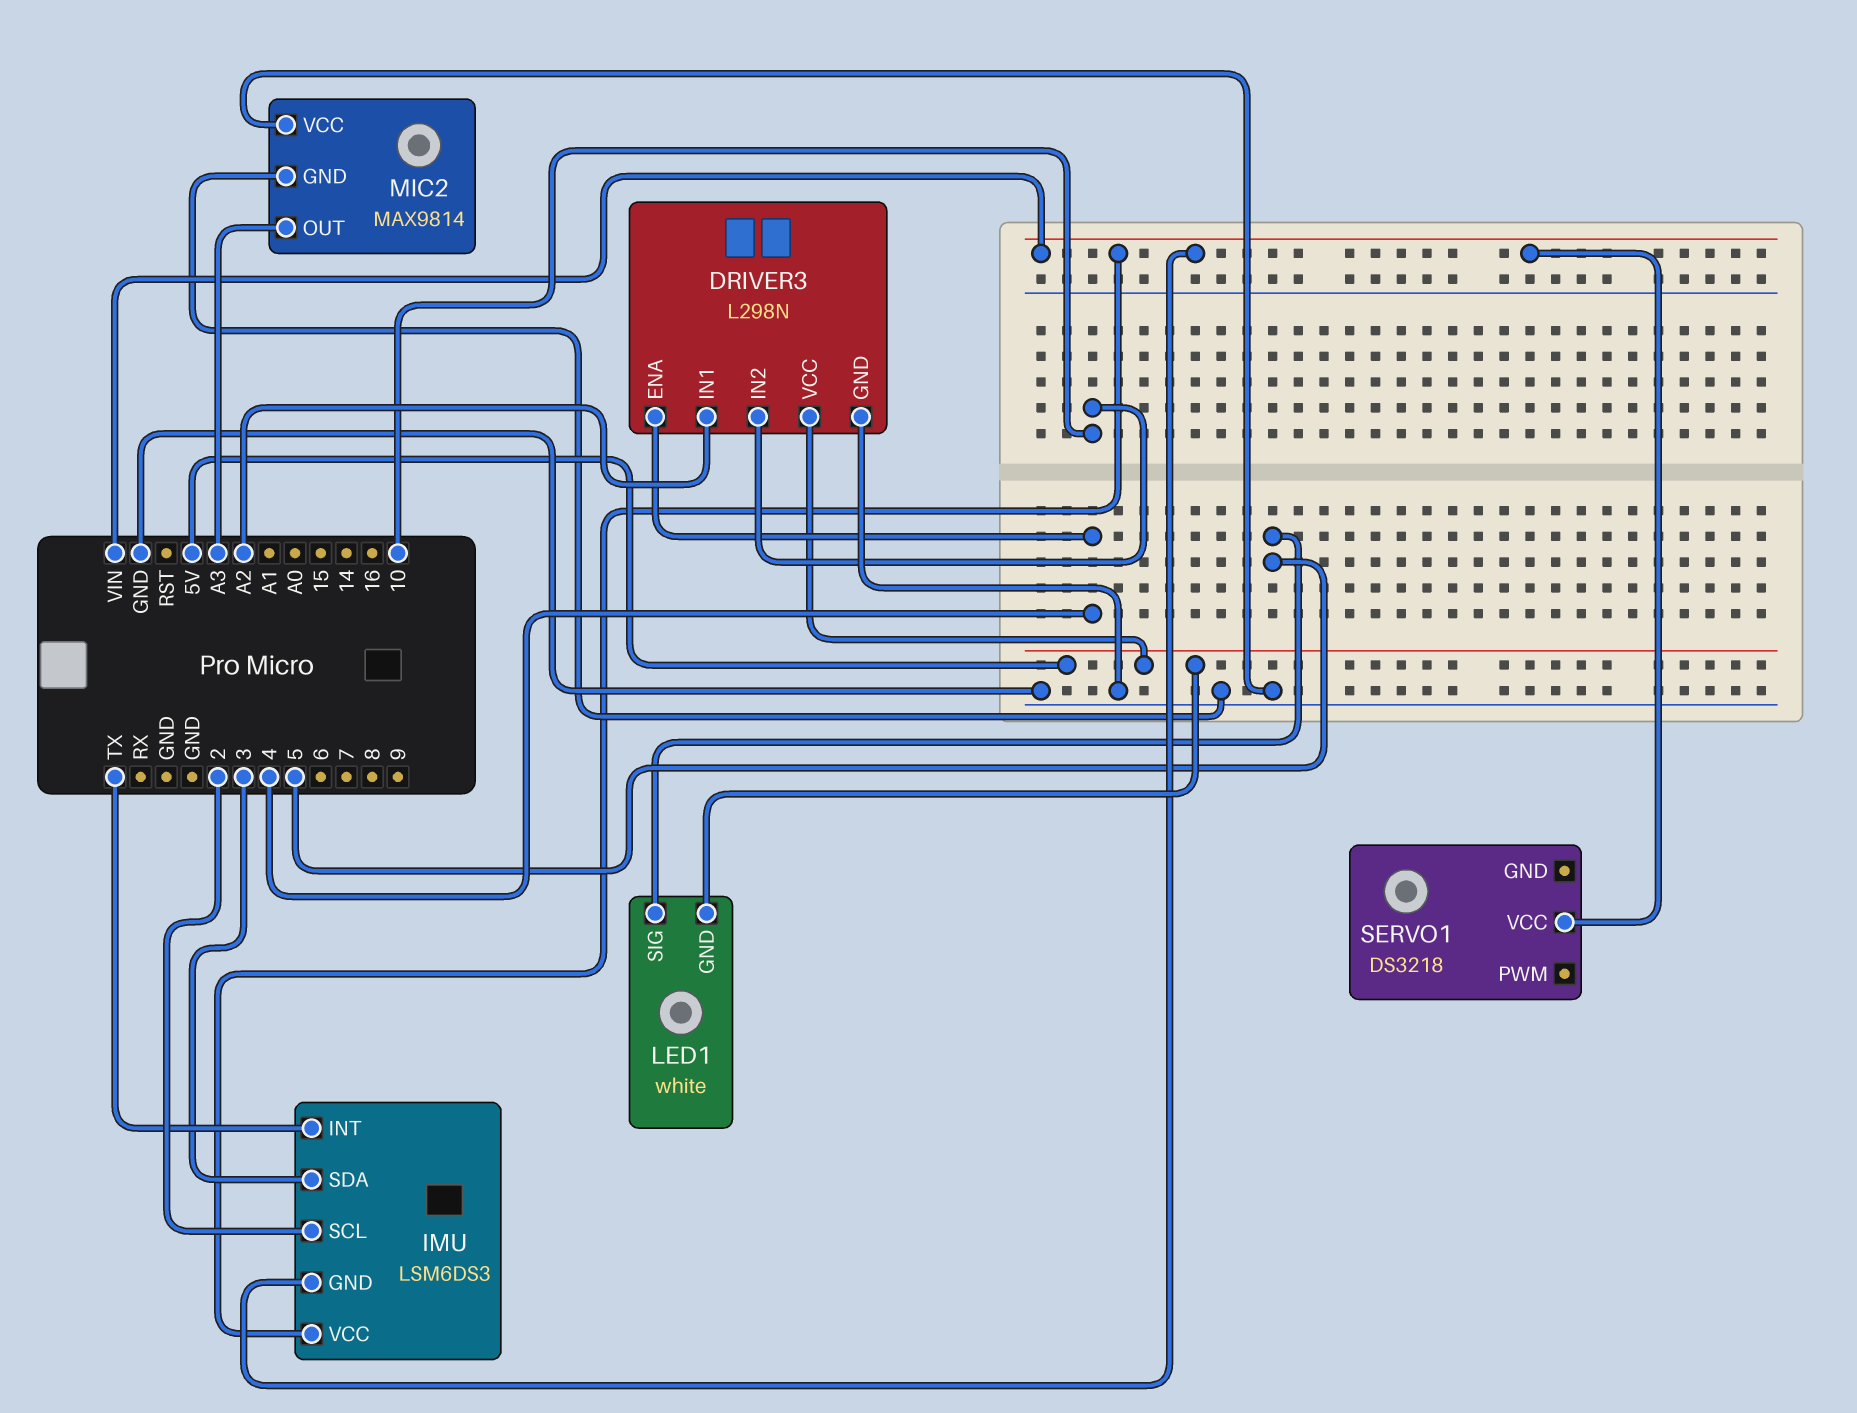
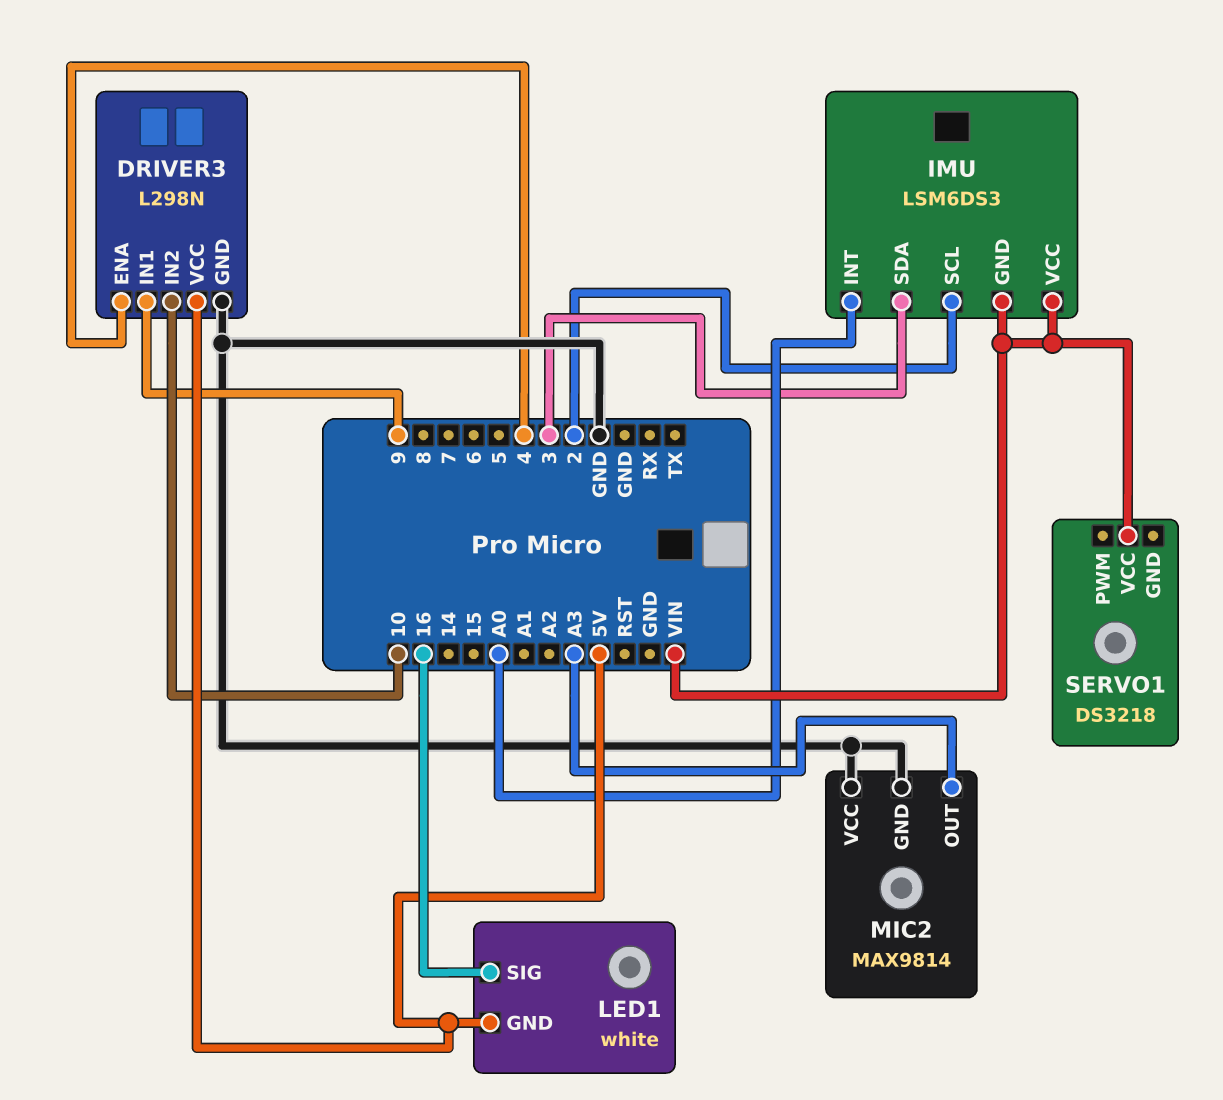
DRIVER3 pin IN1: A2 -> 9
IMU pin INT: TX -> A0
LED1 pin SIG: 5 -> 16

